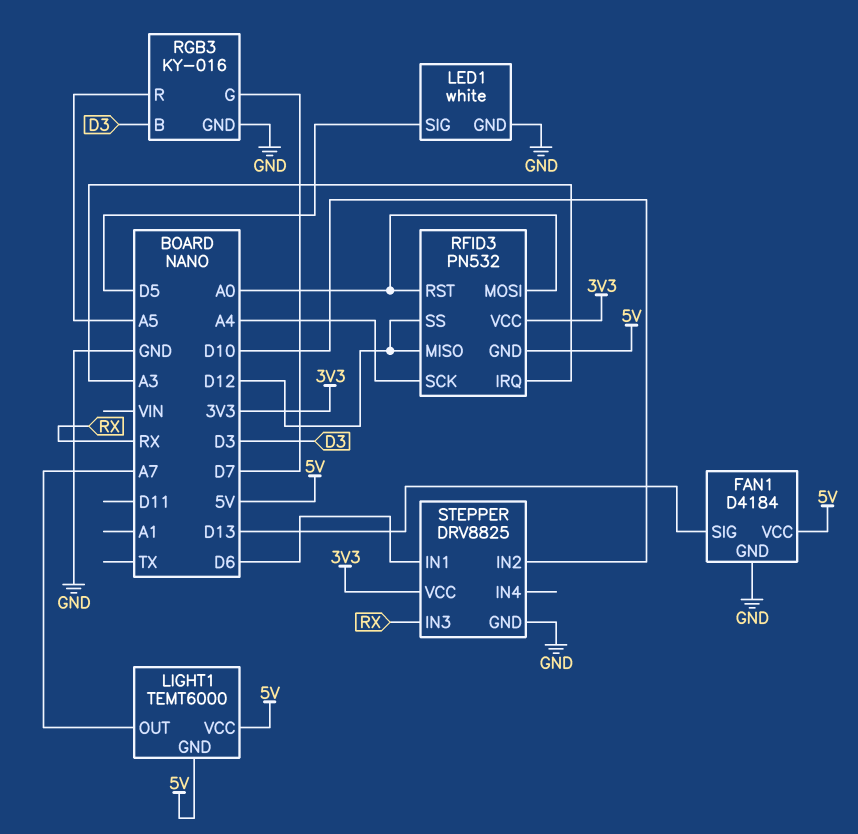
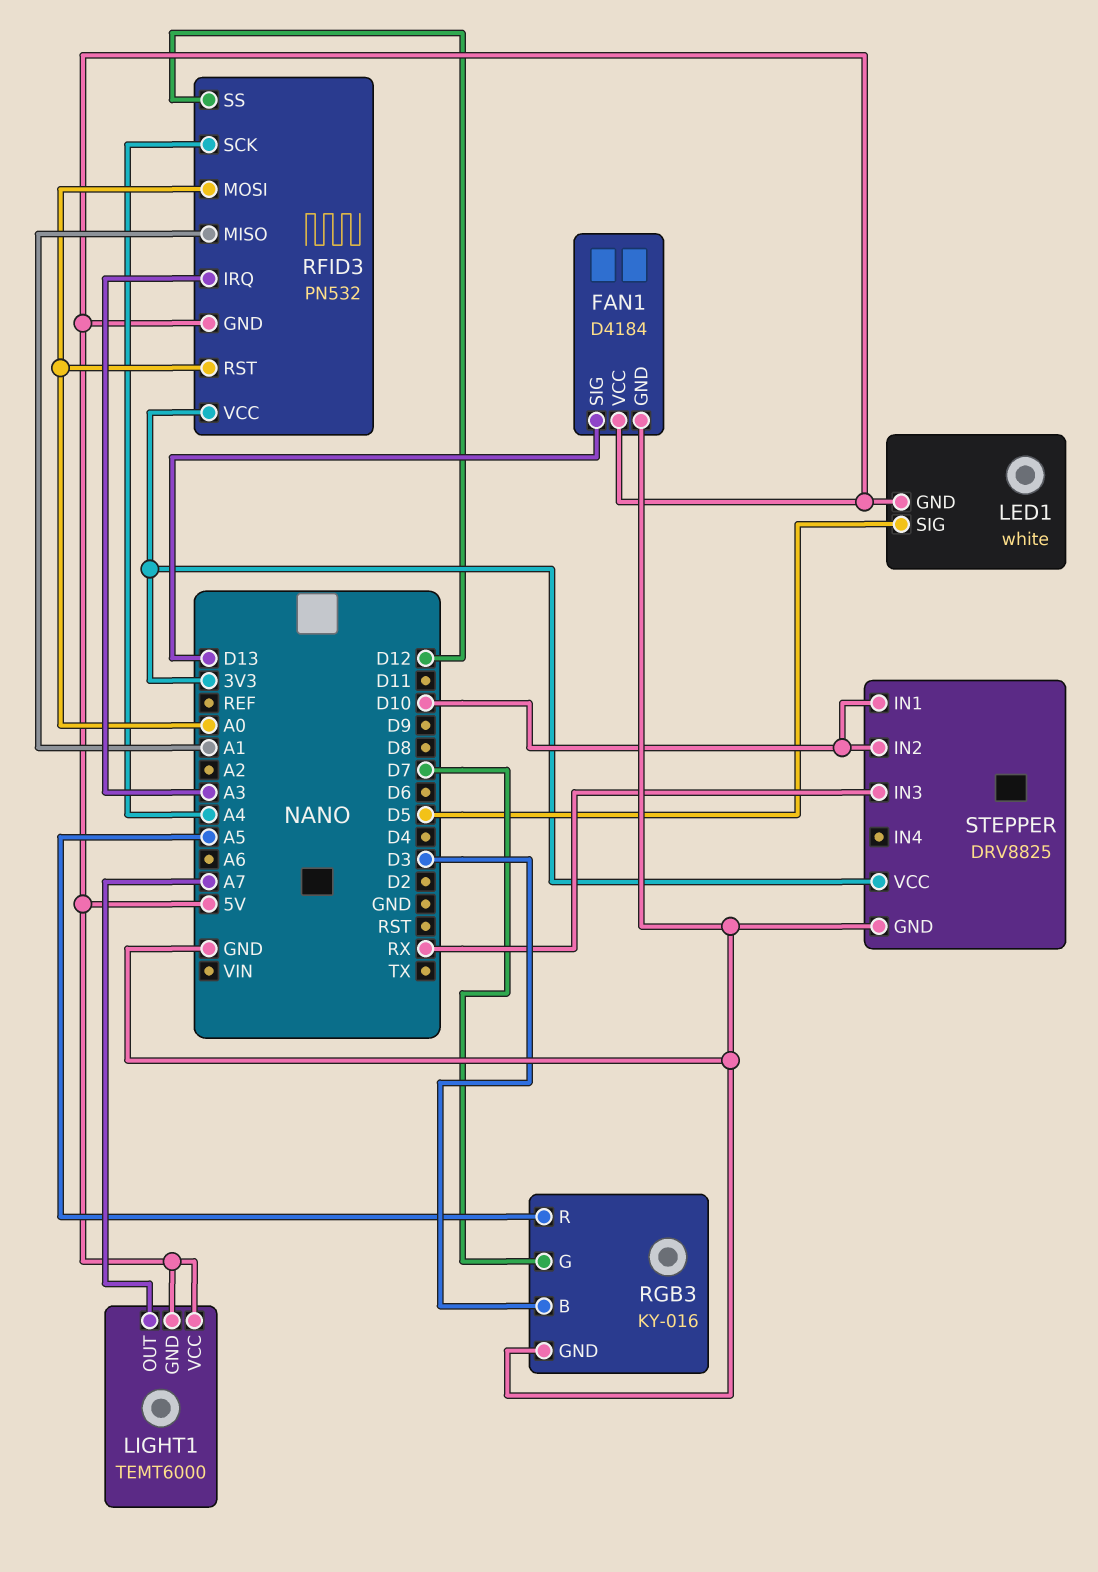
LED1 pin GND: GND -> 5V
RFID3 pin MISO: D12 -> A1
STEPPER pin IN1: D6 -> D10

